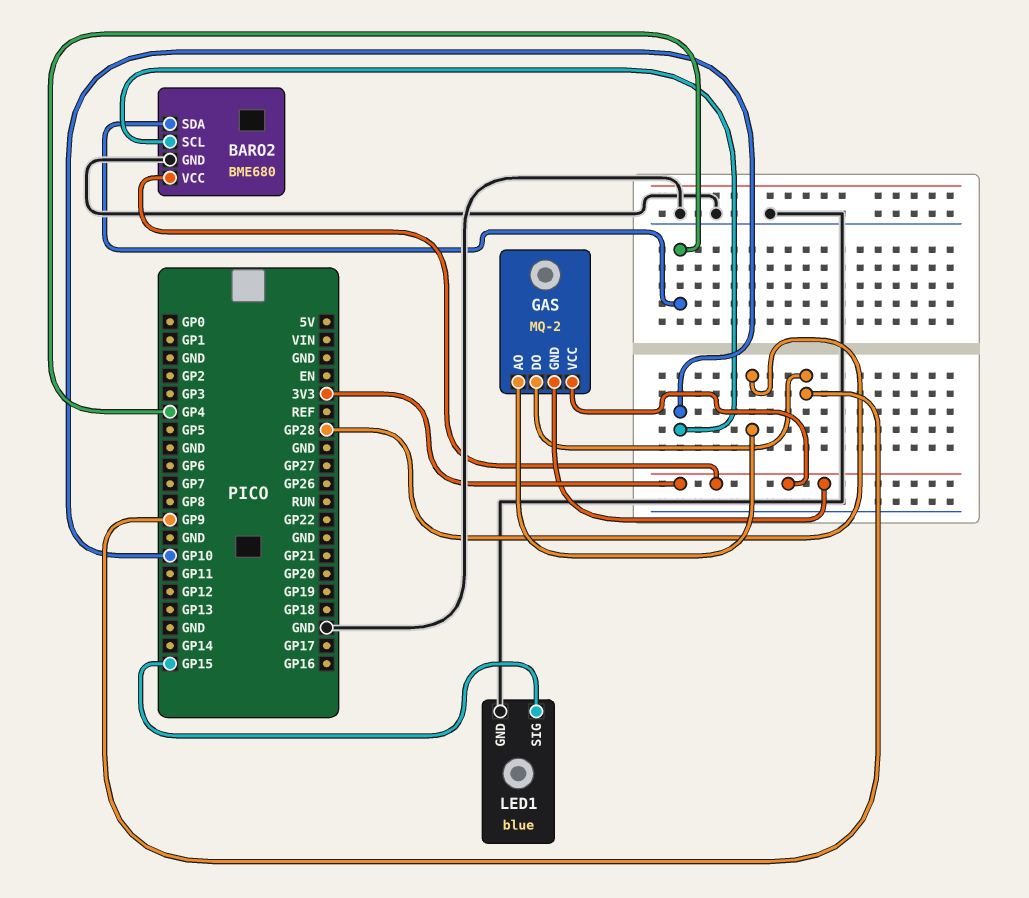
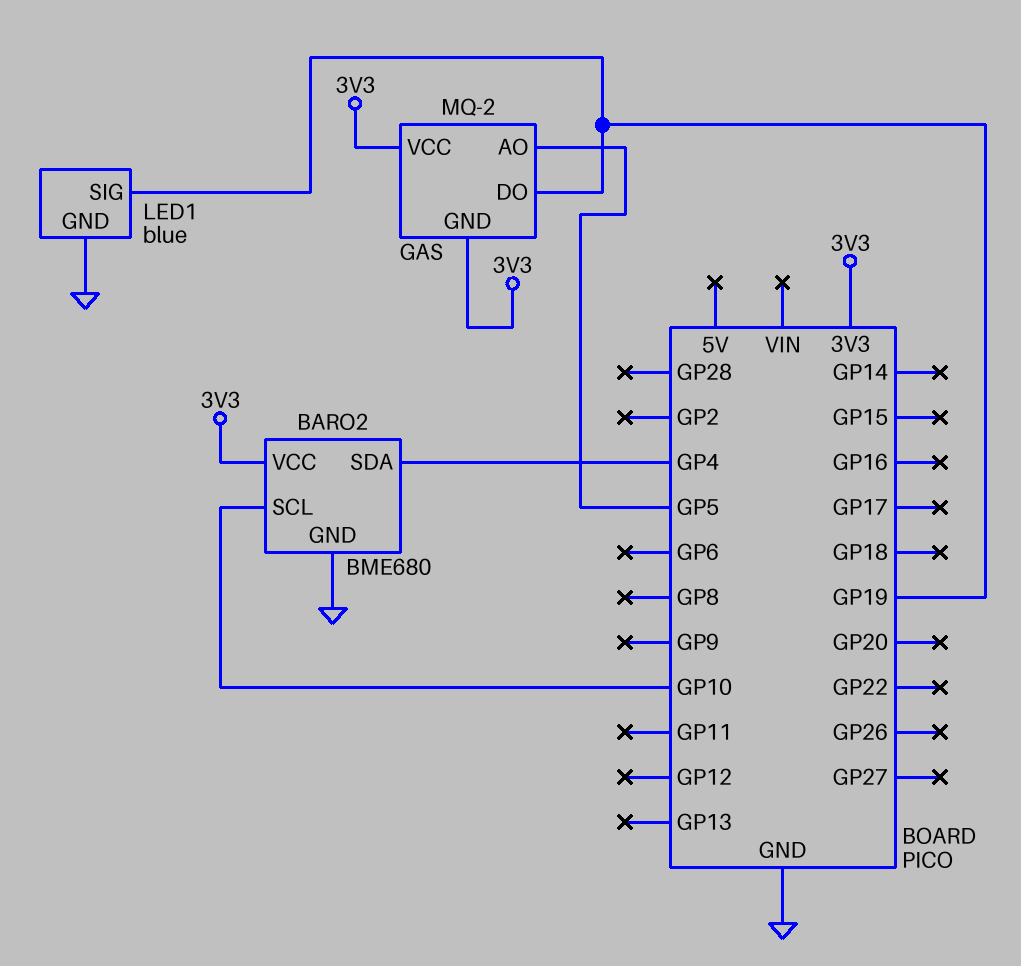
GAS pin AO: GP28 -> GP5
GAS pin DO: GP9 -> GP19
LED1 pin SIG: GP15 -> GP19

